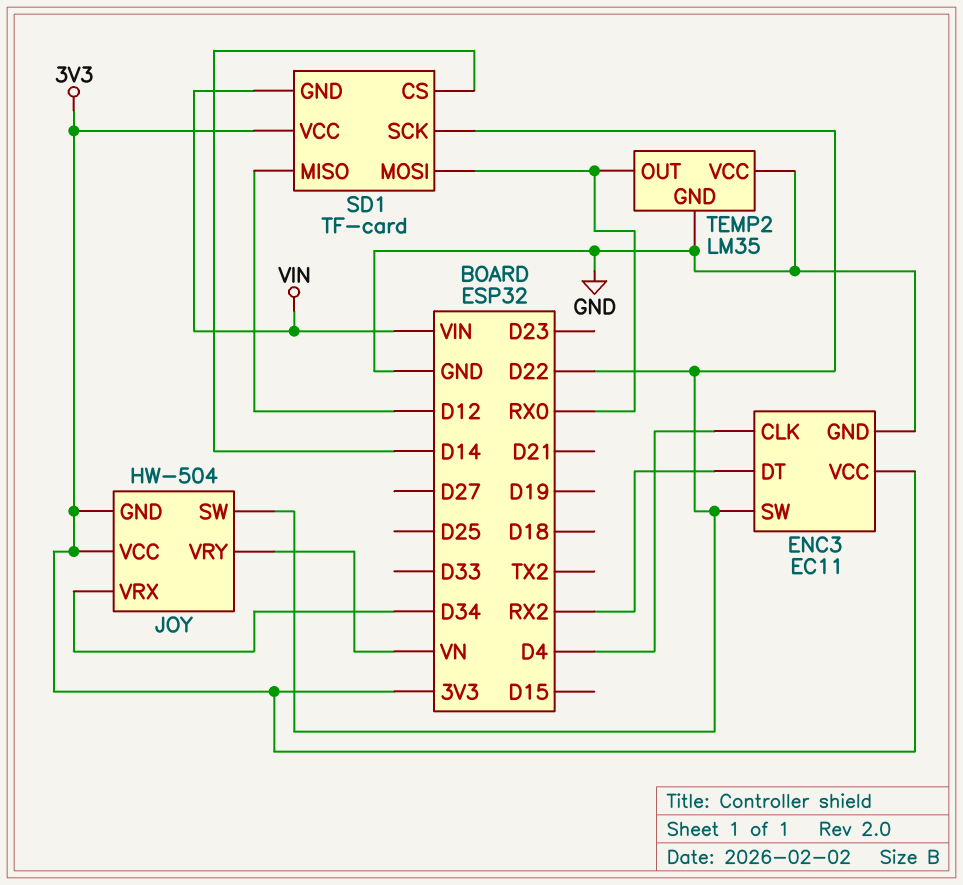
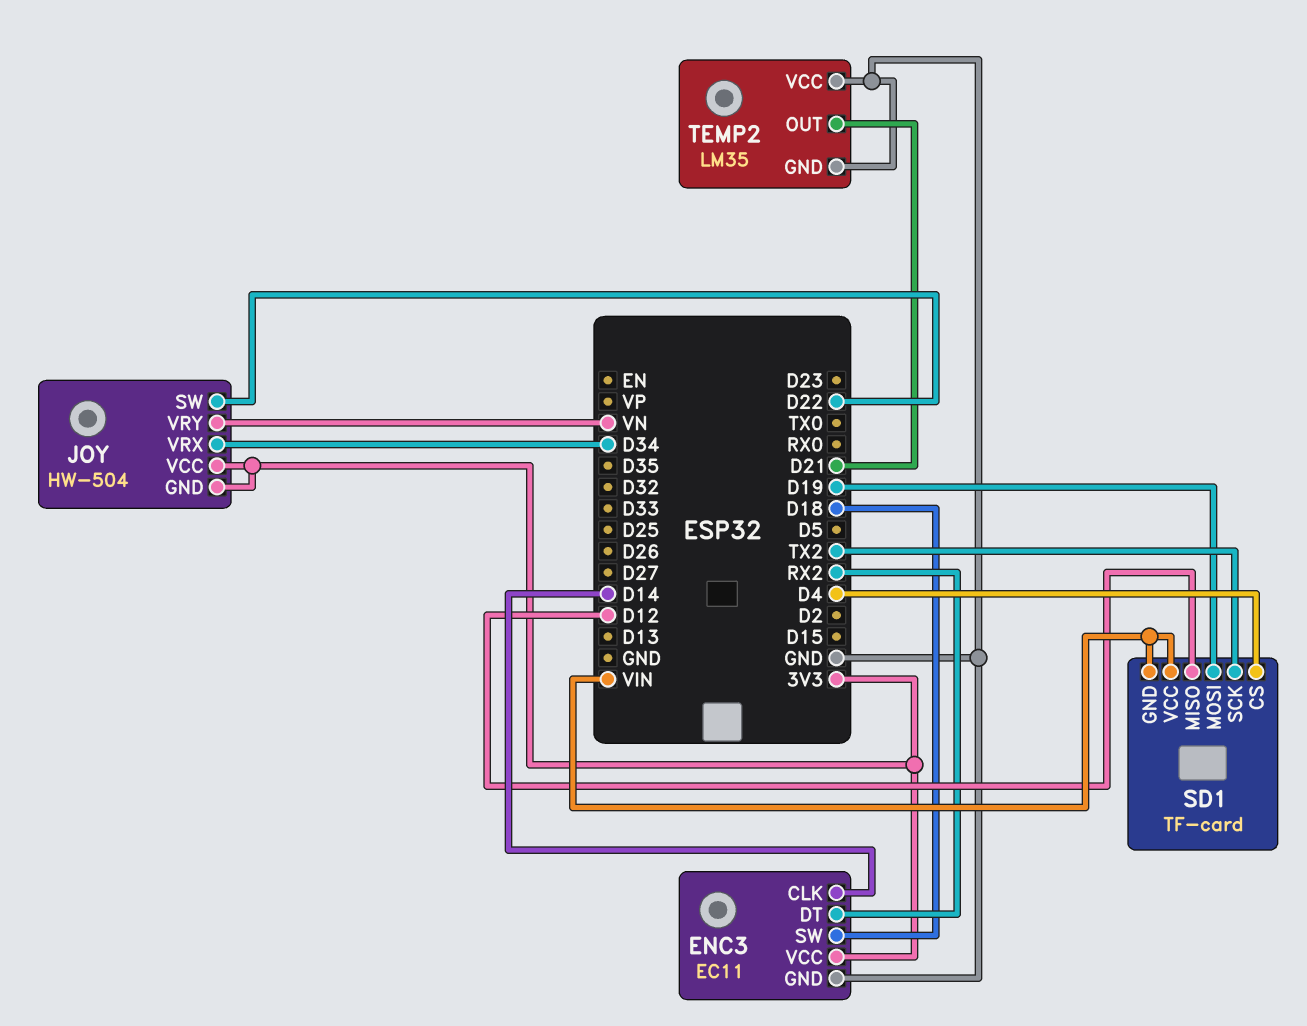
ENC3 pin CLK: D4 -> D14
ENC3 pin SW: D22 -> D18
SD1 pin CS: D14 -> D4
SD1 pin MOSI: RX0 -> D19
SD1 pin SCK: D22 -> TX2
SD1 pin VCC: 3V3 -> VIN
TEMP2 pin OUT: RX0 -> D21

